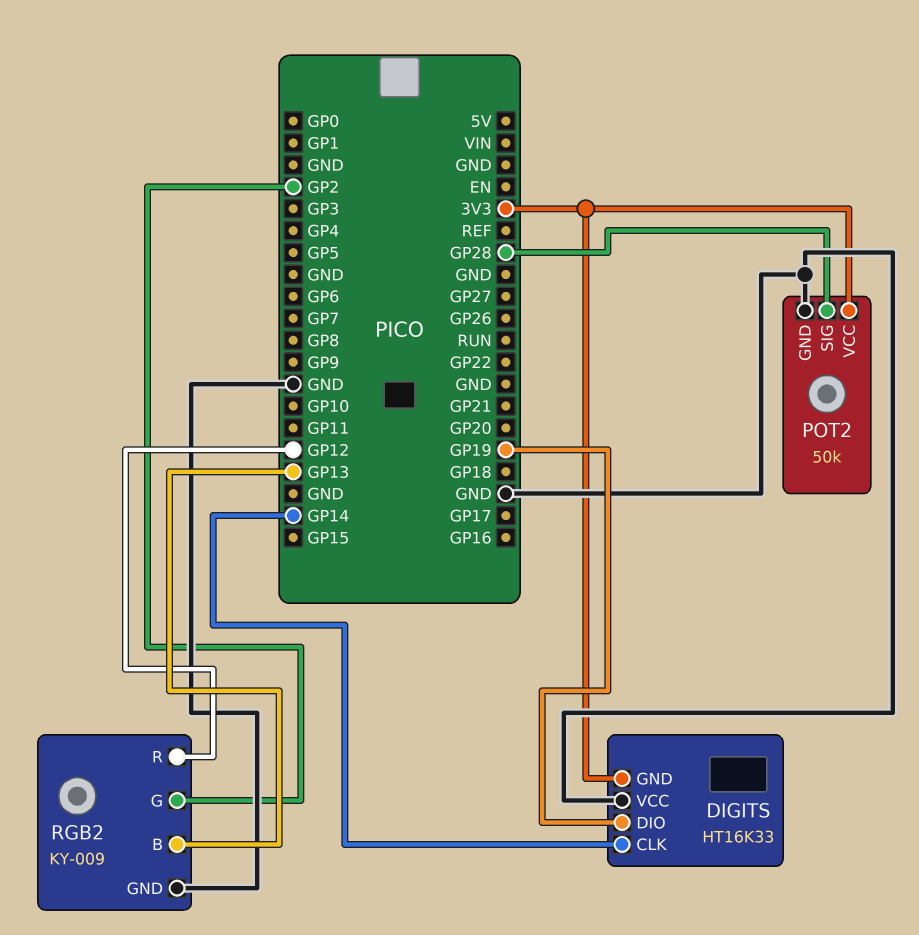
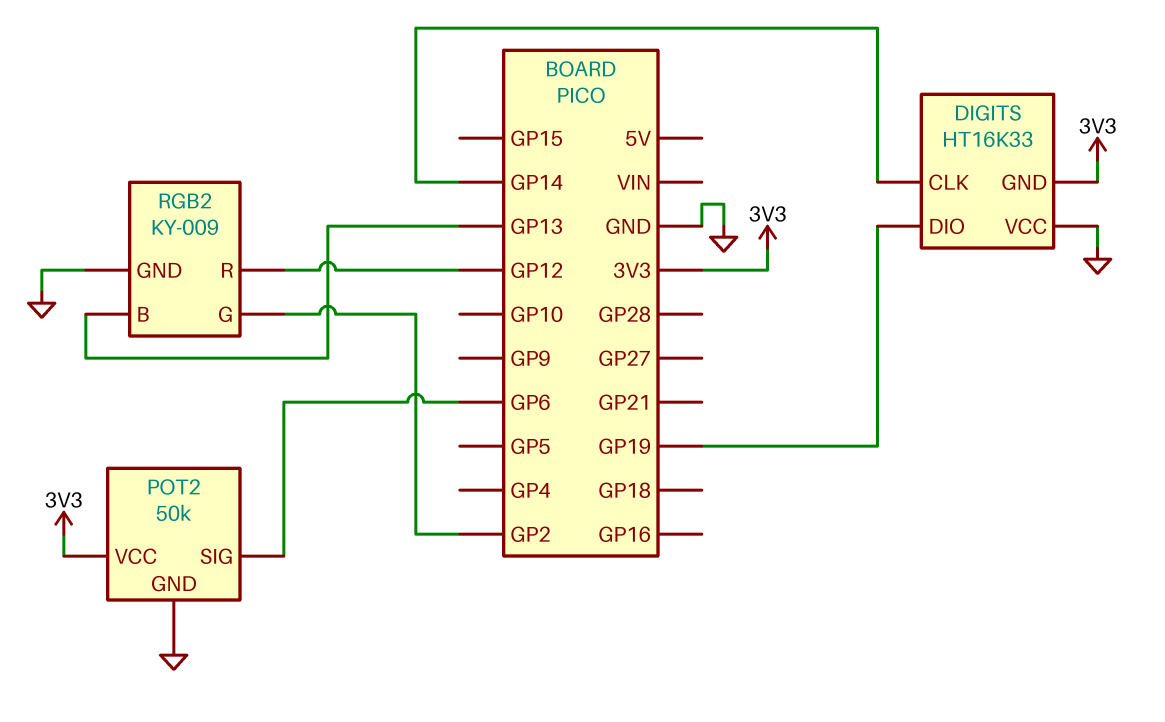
POT2 pin SIG: GP28 -> GP6

